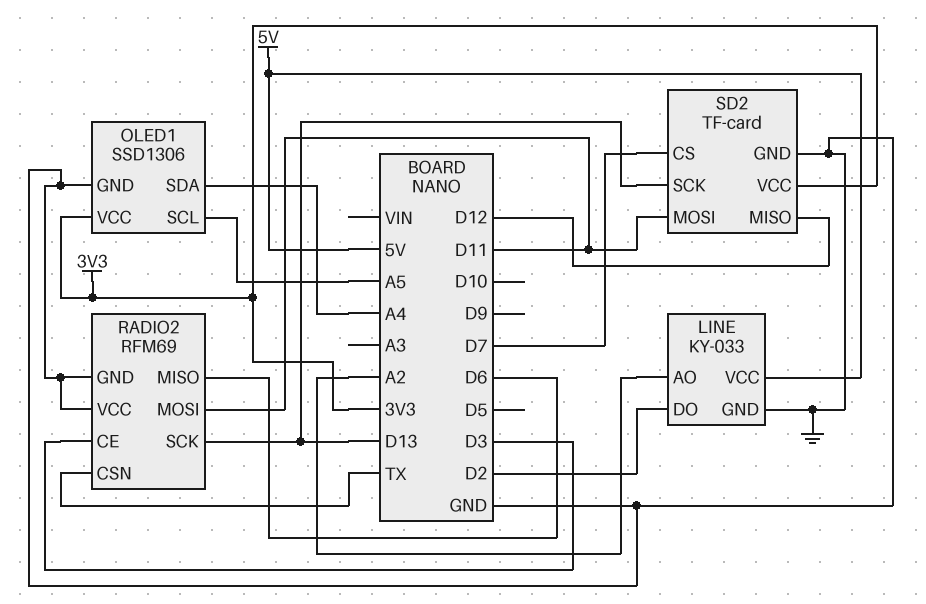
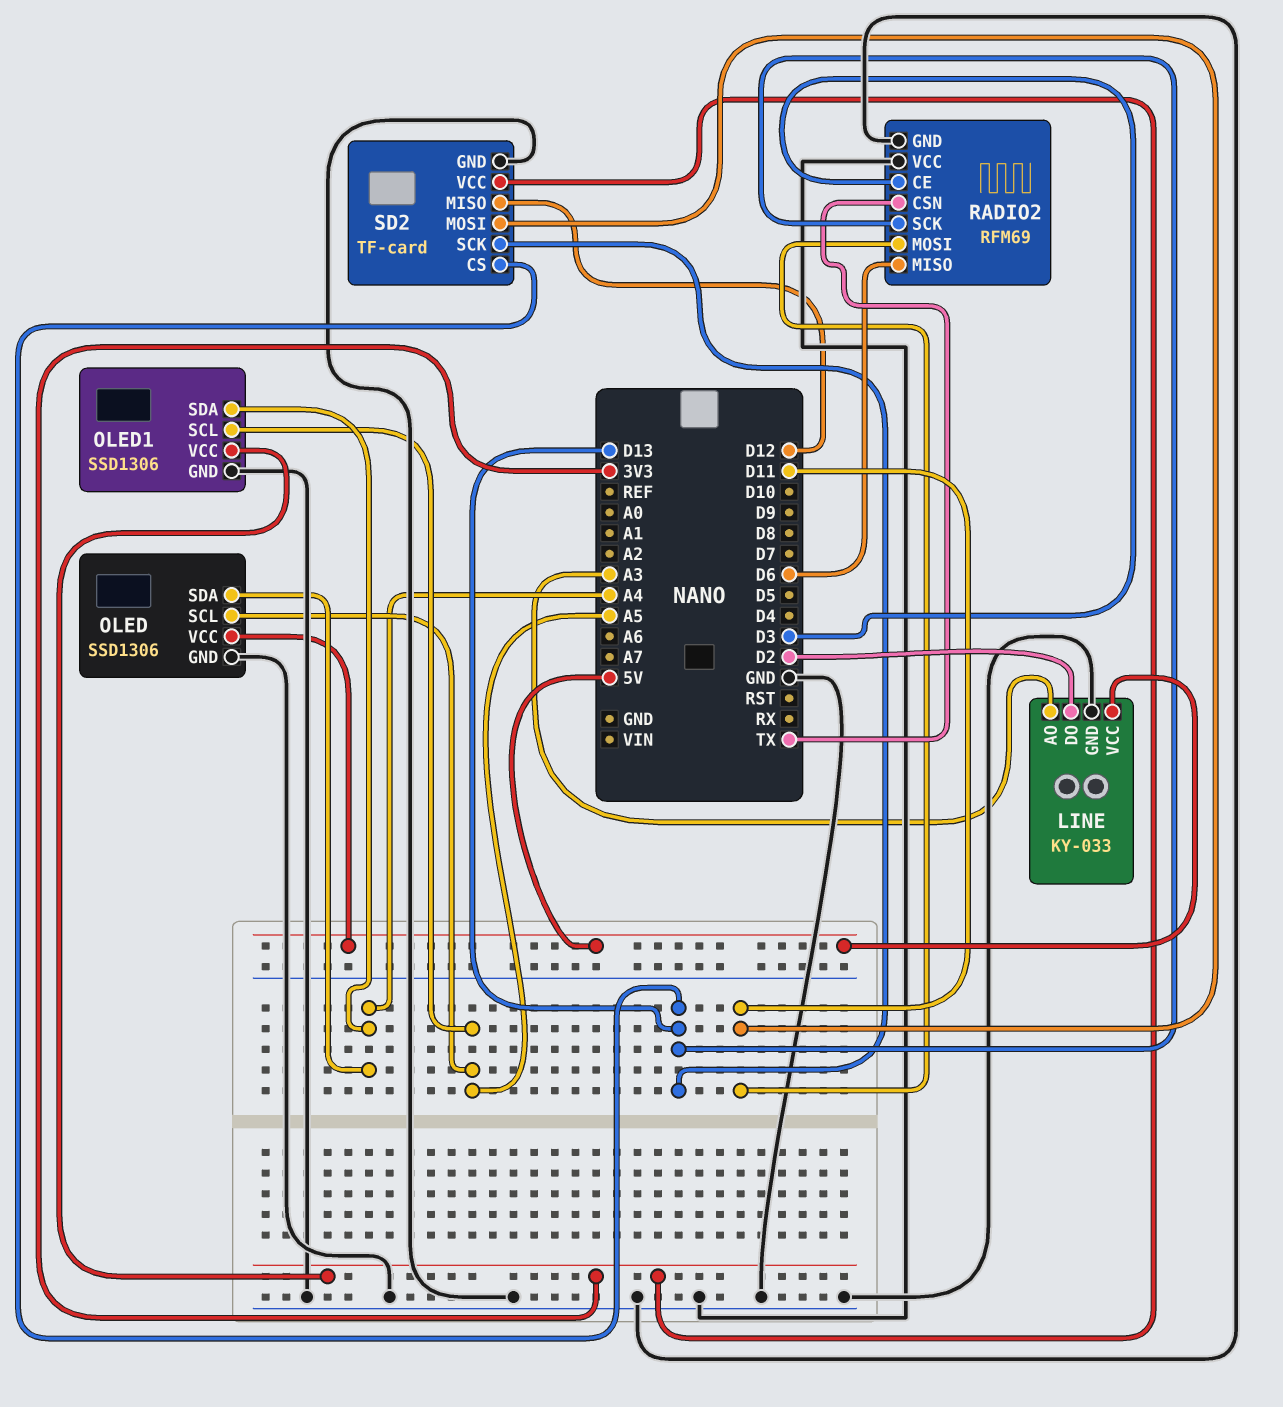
LINE pin AO: A2 -> A3
OLED: none -> SSD1306
OLED pin GND: none -> GND
OLED pin SCL: none -> A5
OLED pin SDA: none -> A4
OLED pin VCC: none -> 5V
SD2 pin CS: D7 -> D13

